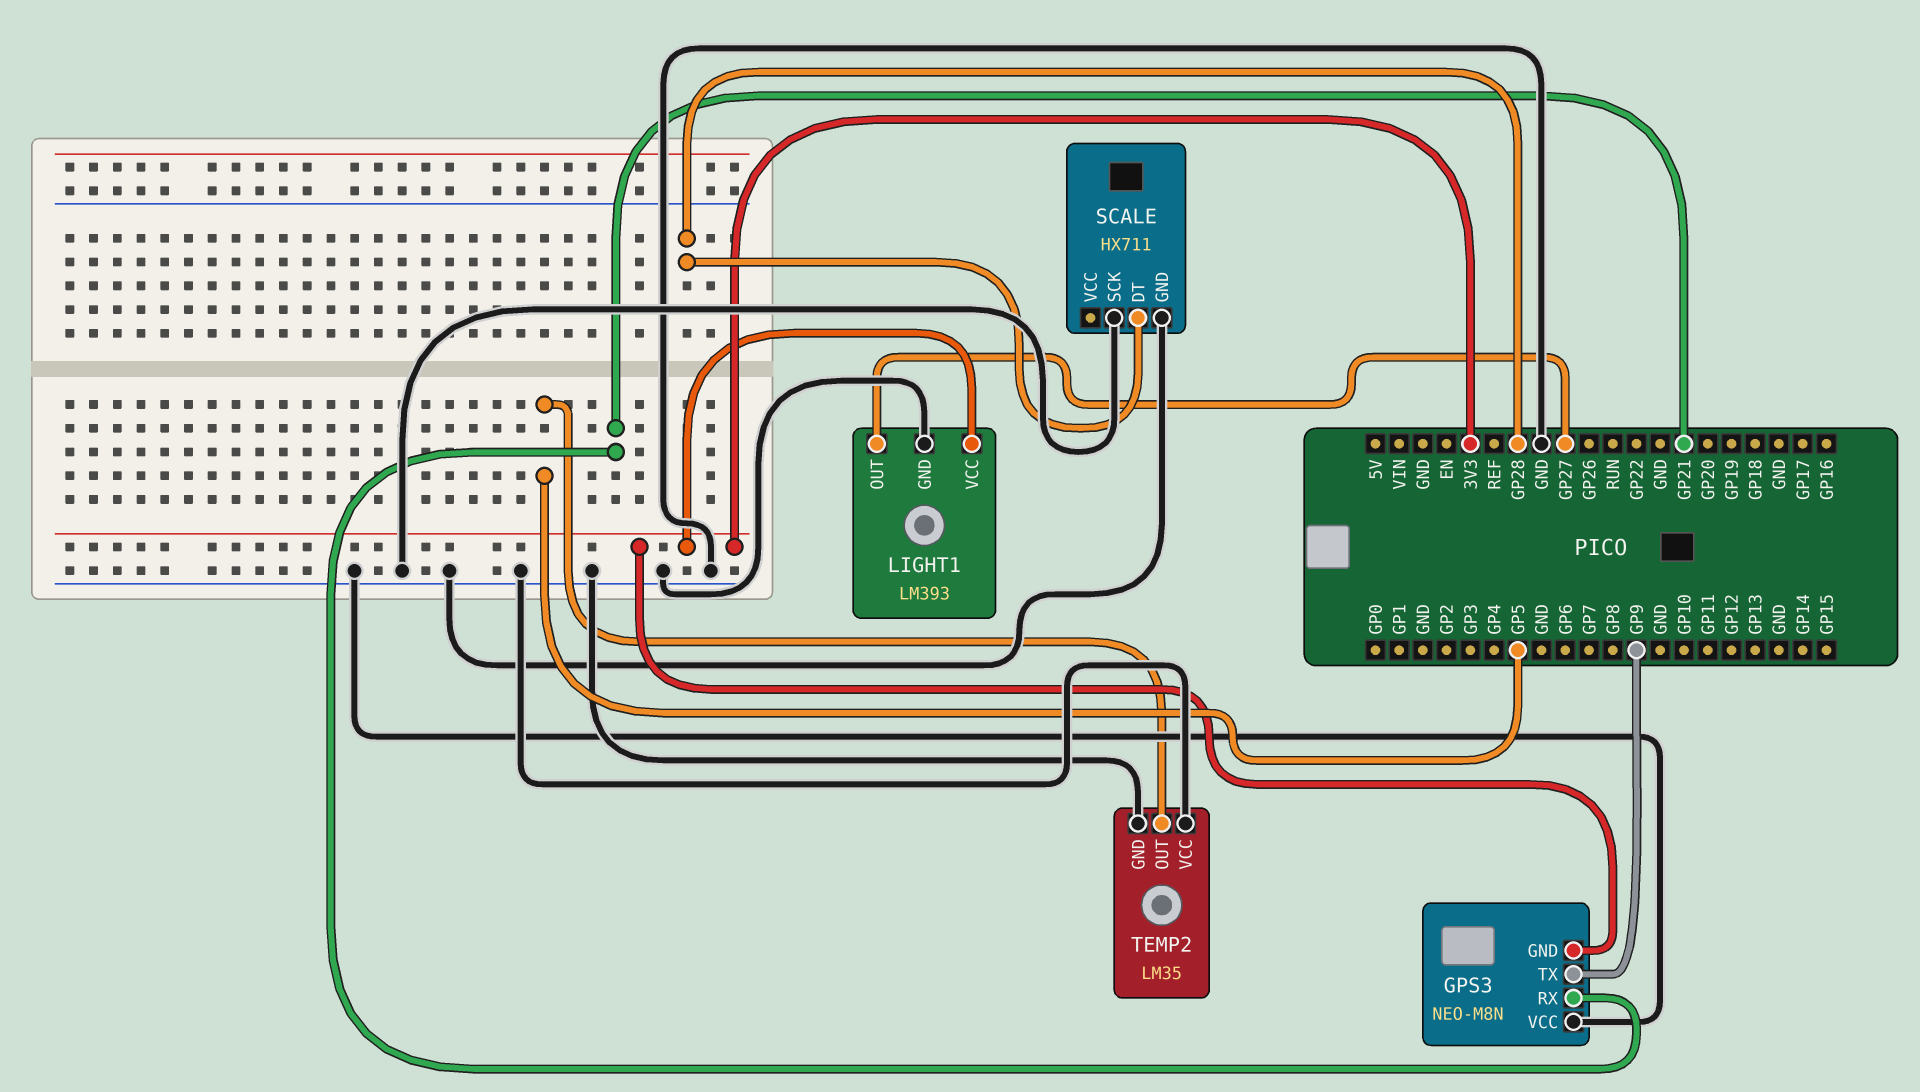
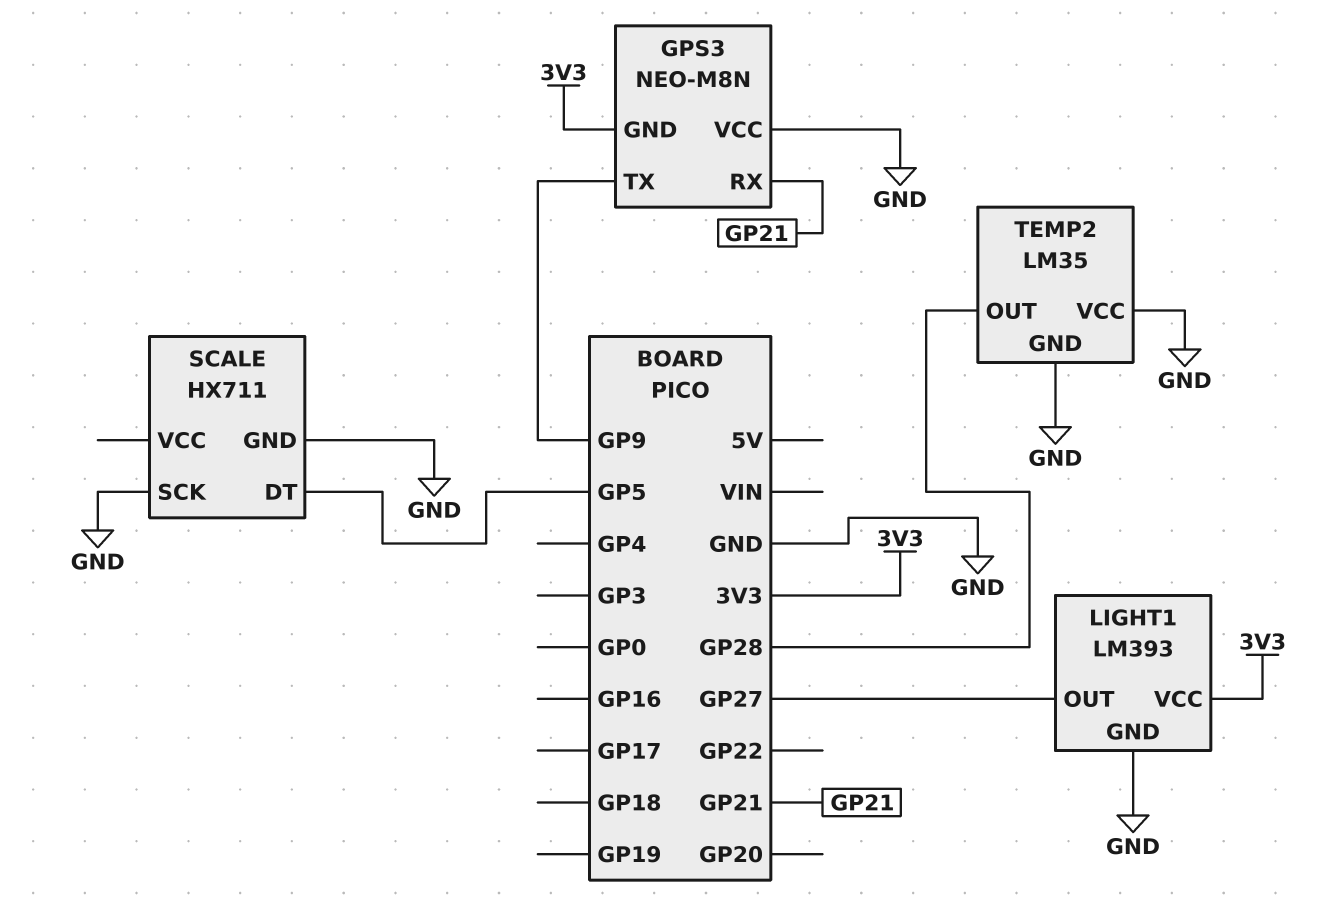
SCALE pin DT: GP28 -> GP5
TEMP2 pin OUT: GP5 -> GP28

